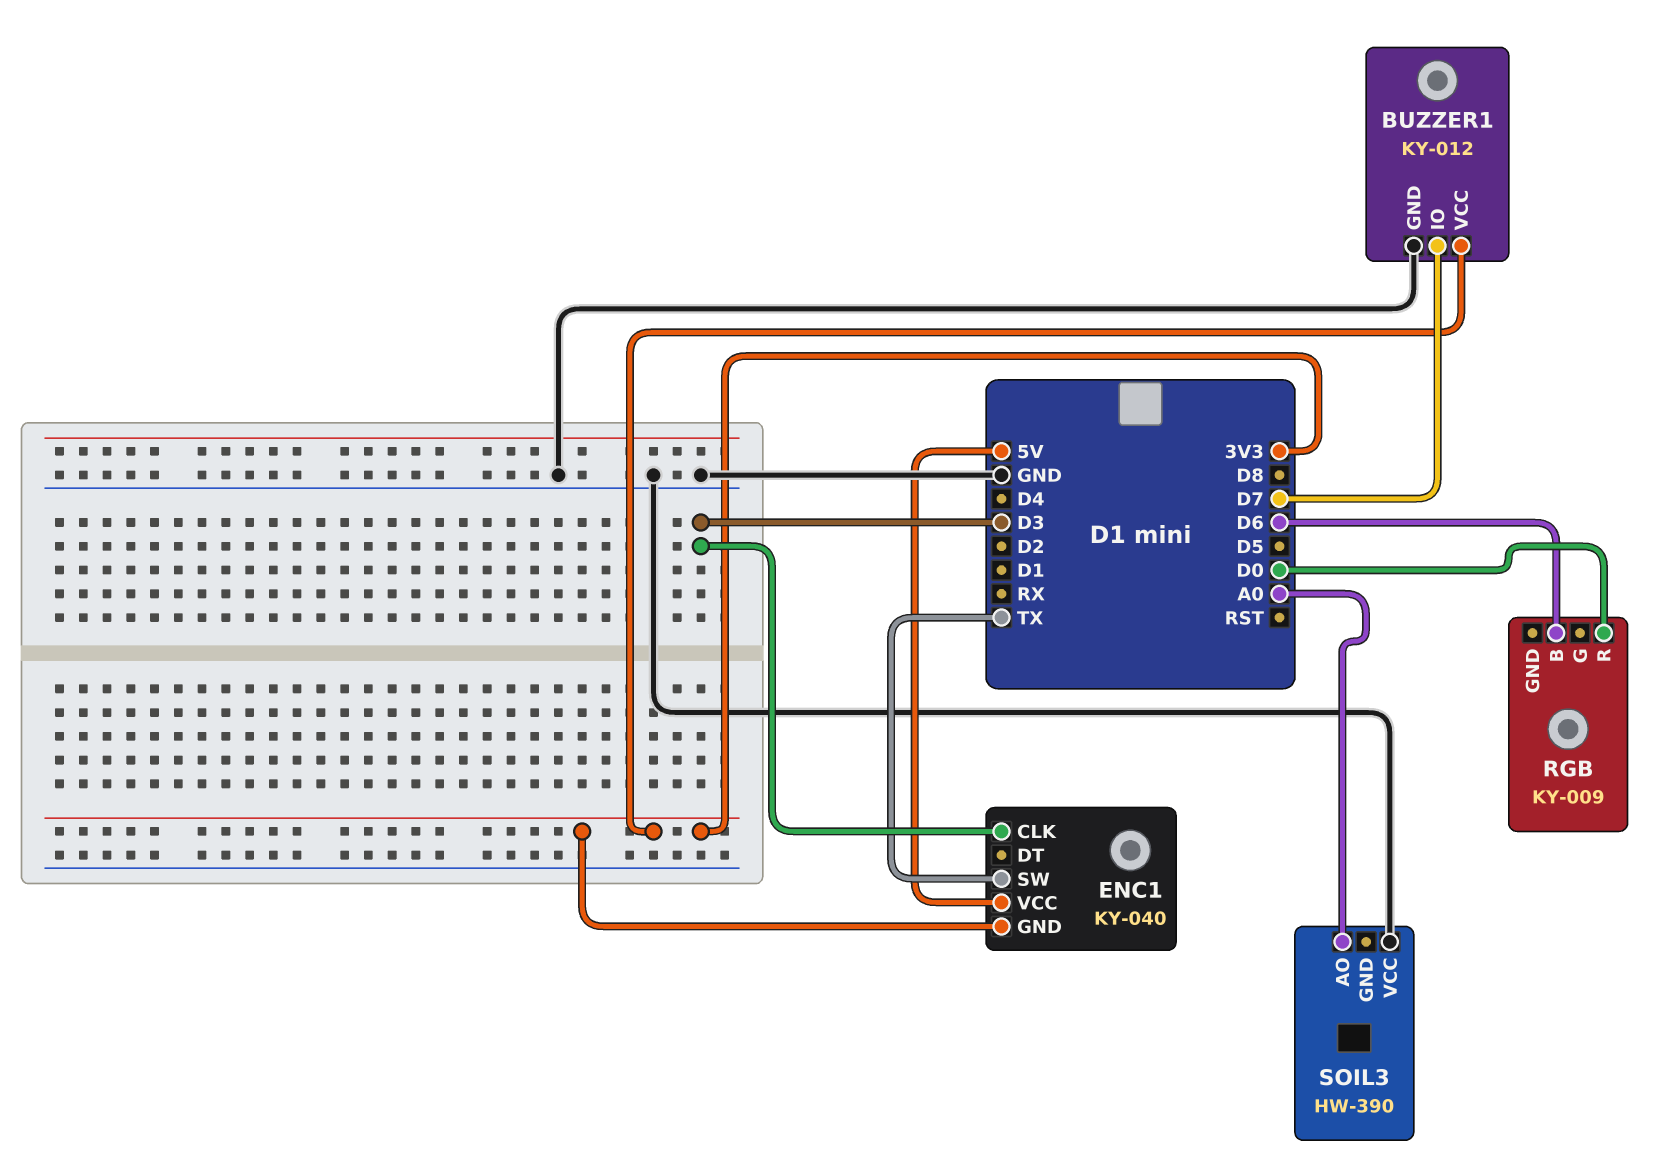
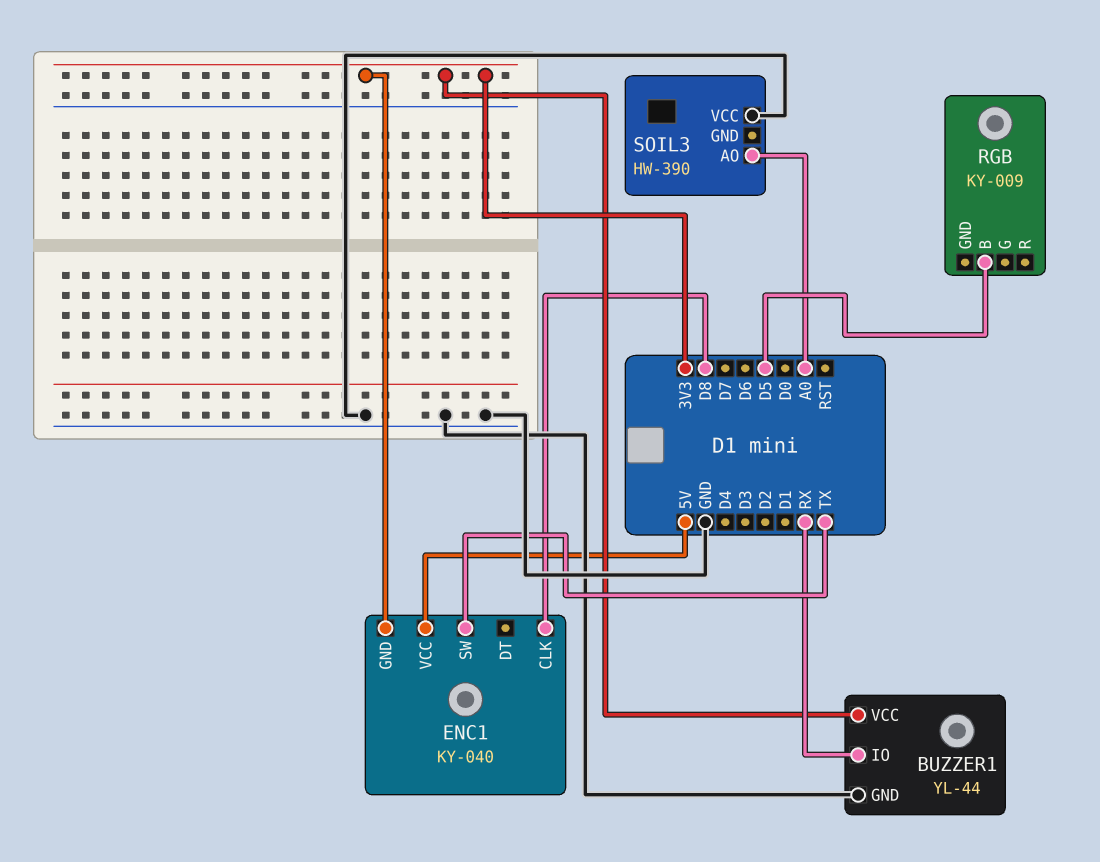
BUZZER1: KY-012 -> YL-44
BUZZER1 pin IO: D7 -> RX
ENC1 pin CLK: D3 -> D8
RGB pin B: D6 -> D5
RGB pin R: D0 -> none

